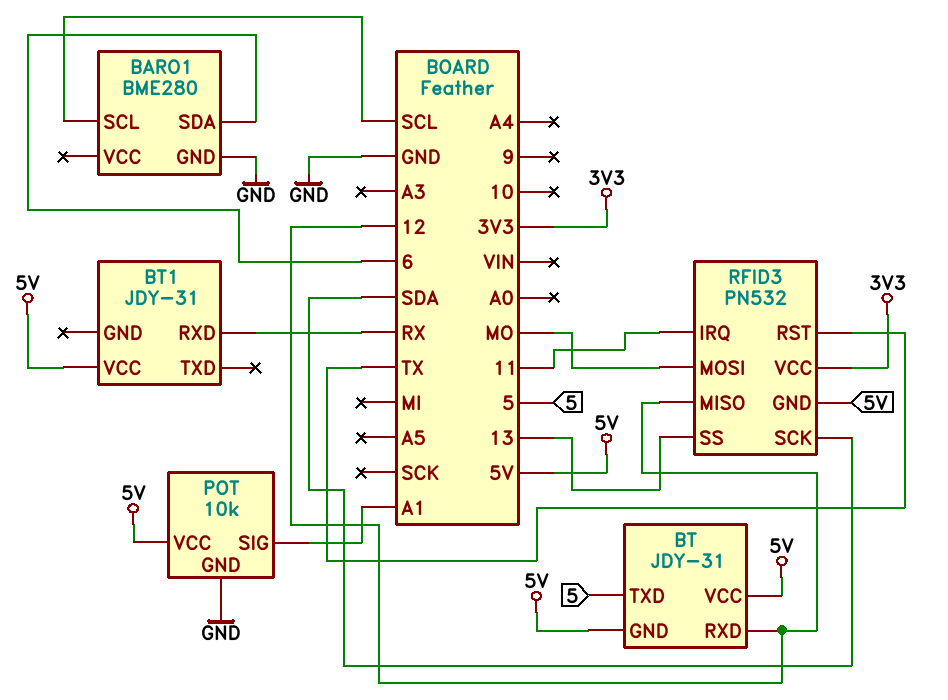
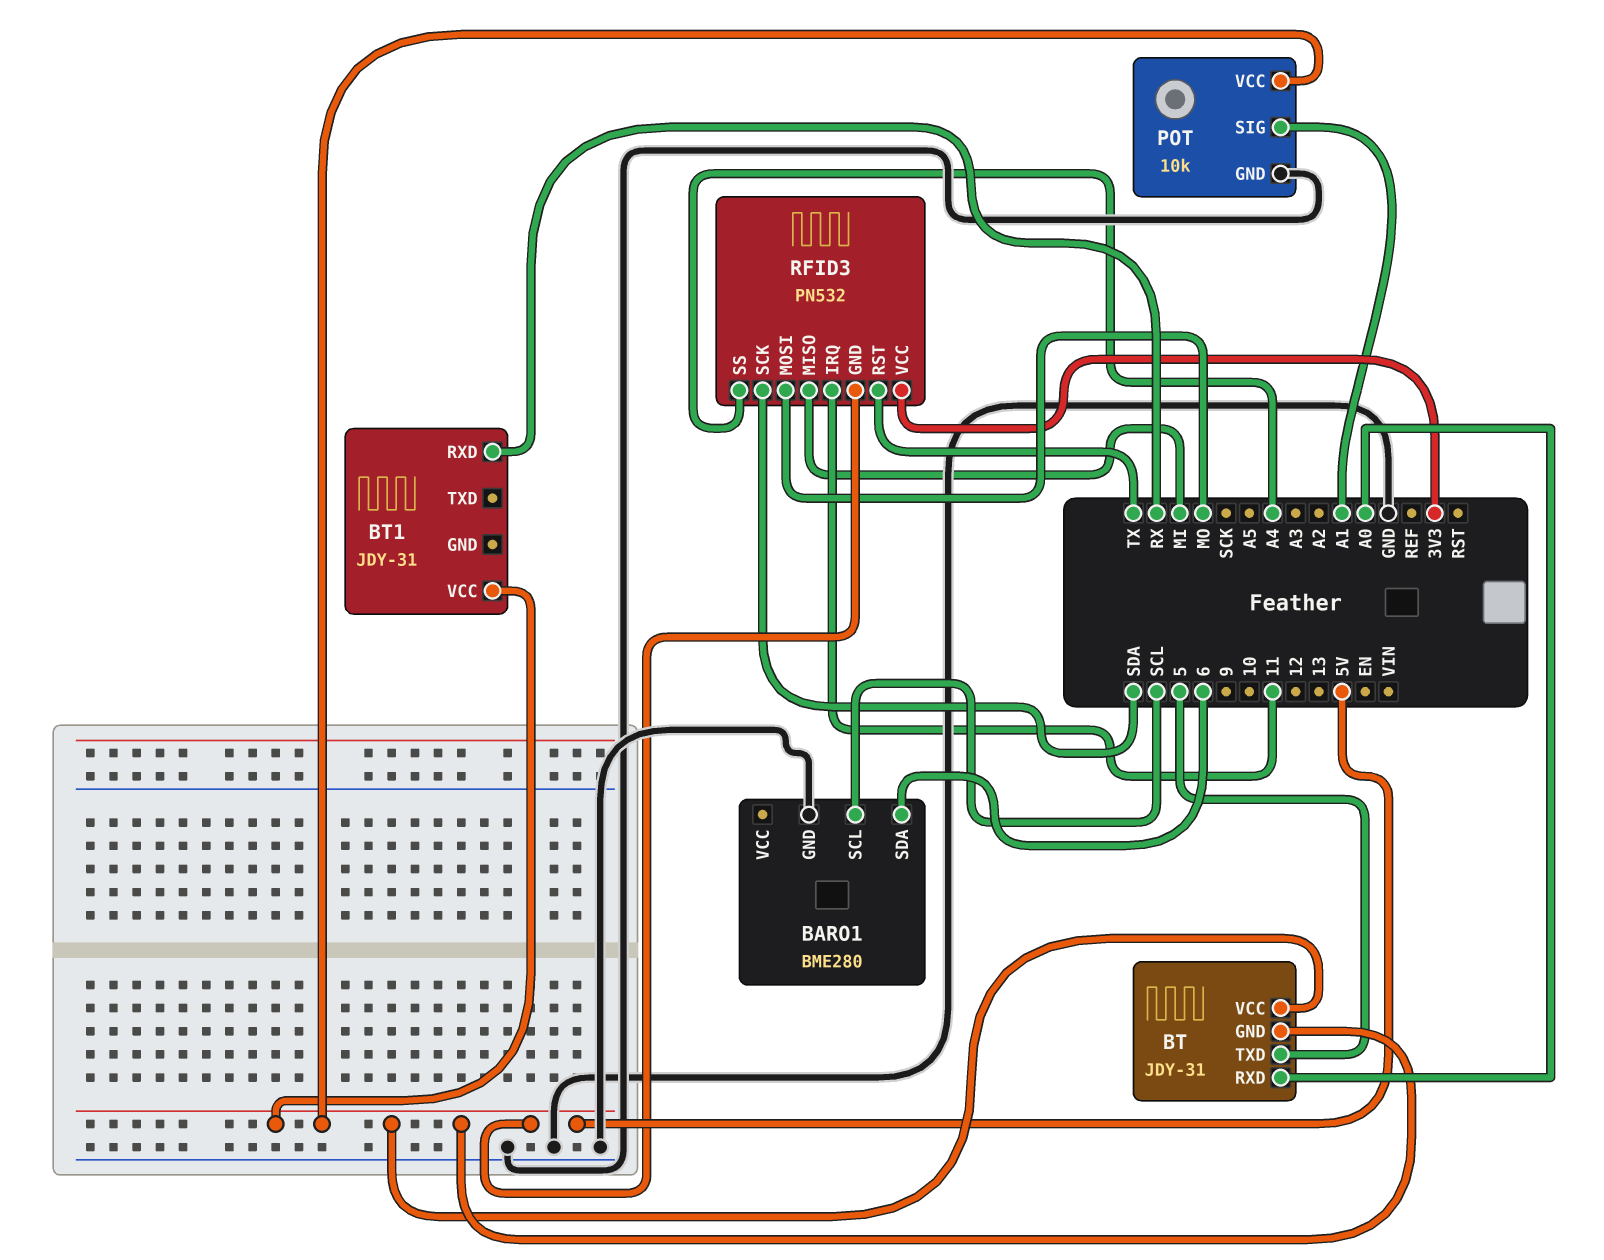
BT pin RXD: 12 -> A0
RFID3 pin MISO: 12 -> MI
RFID3 pin SS: 13 -> A4

